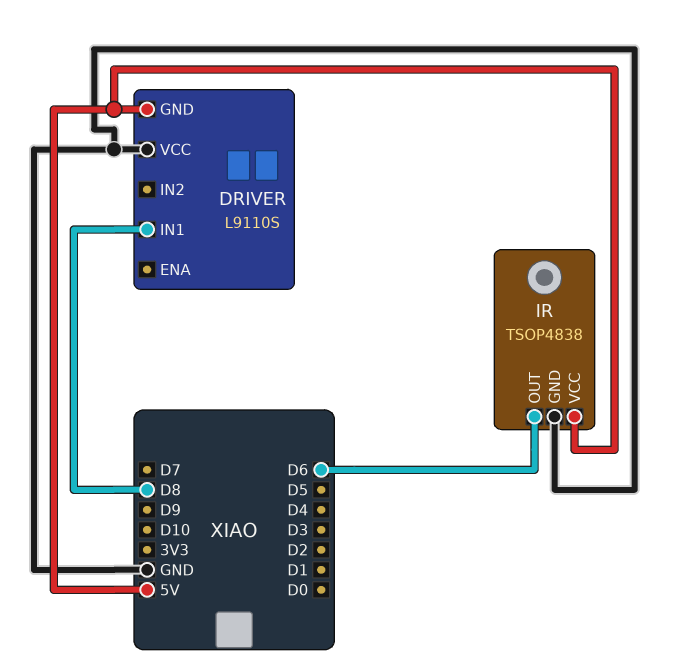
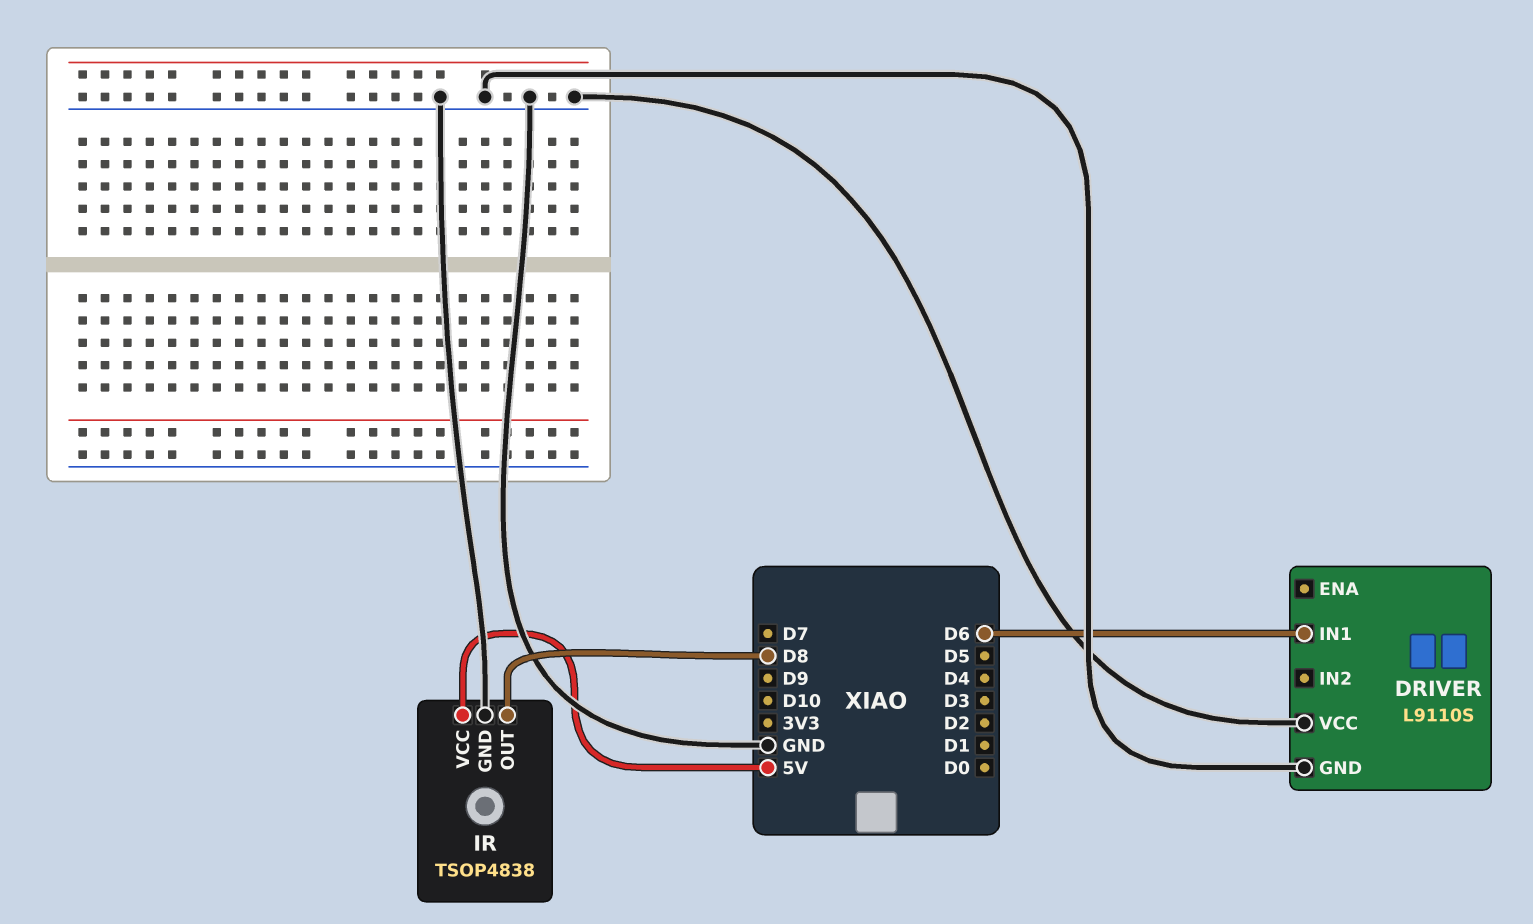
DRIVER pin GND: 5V -> GND
DRIVER pin IN1: D8 -> D6
IR pin OUT: D6 -> D8

